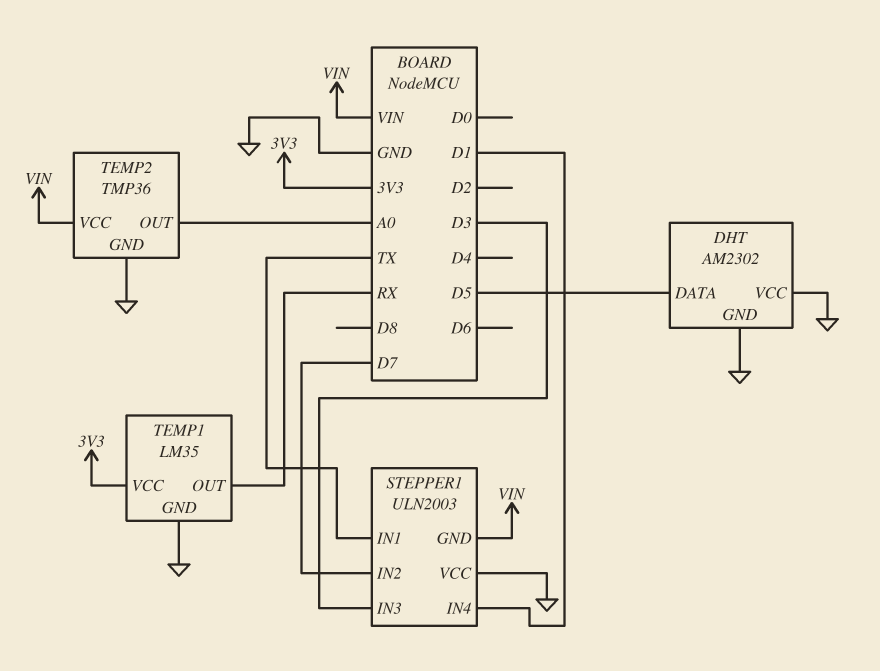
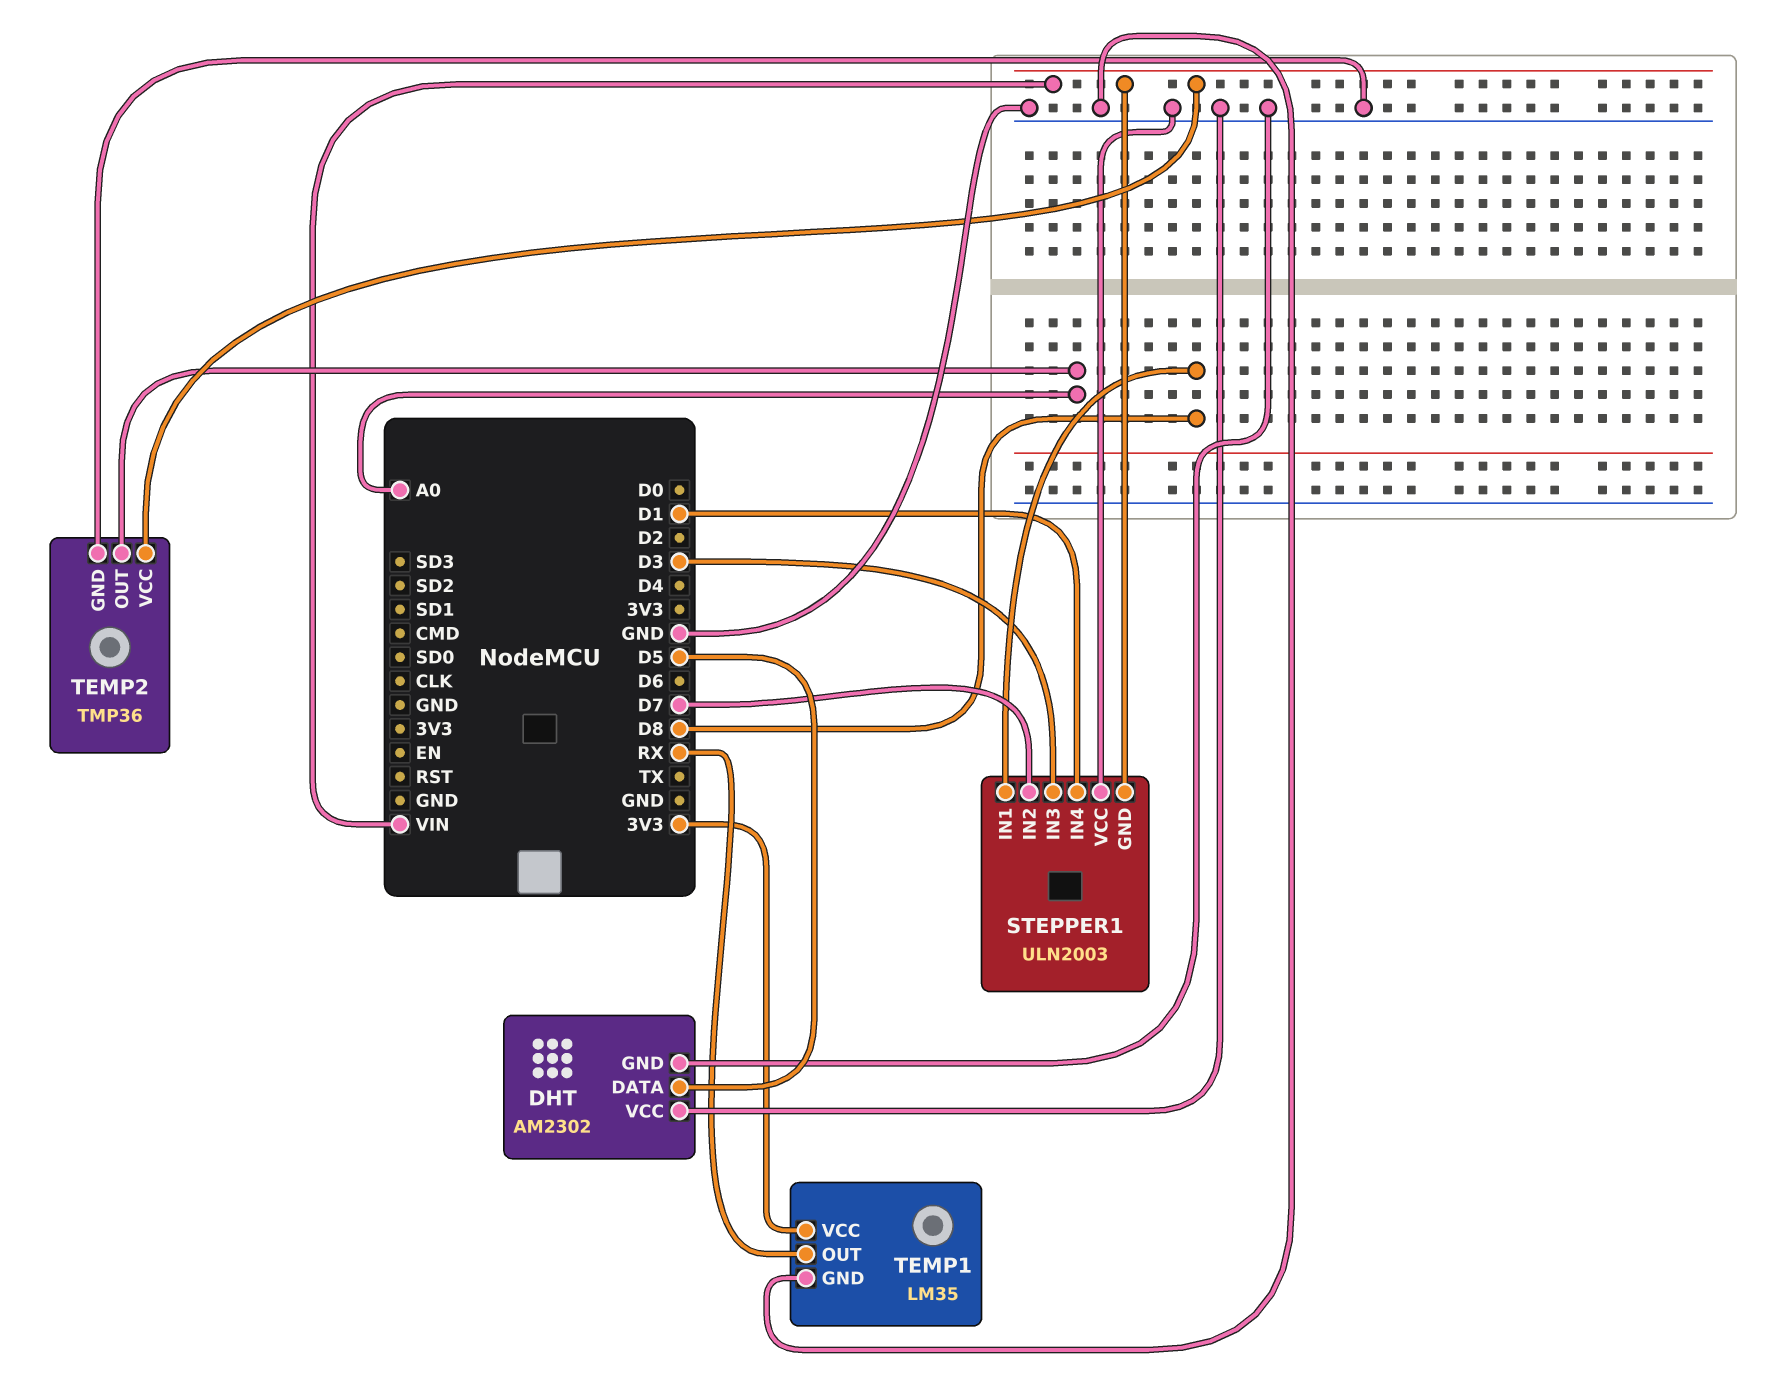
STEPPER1 pin IN1: TX -> D8

